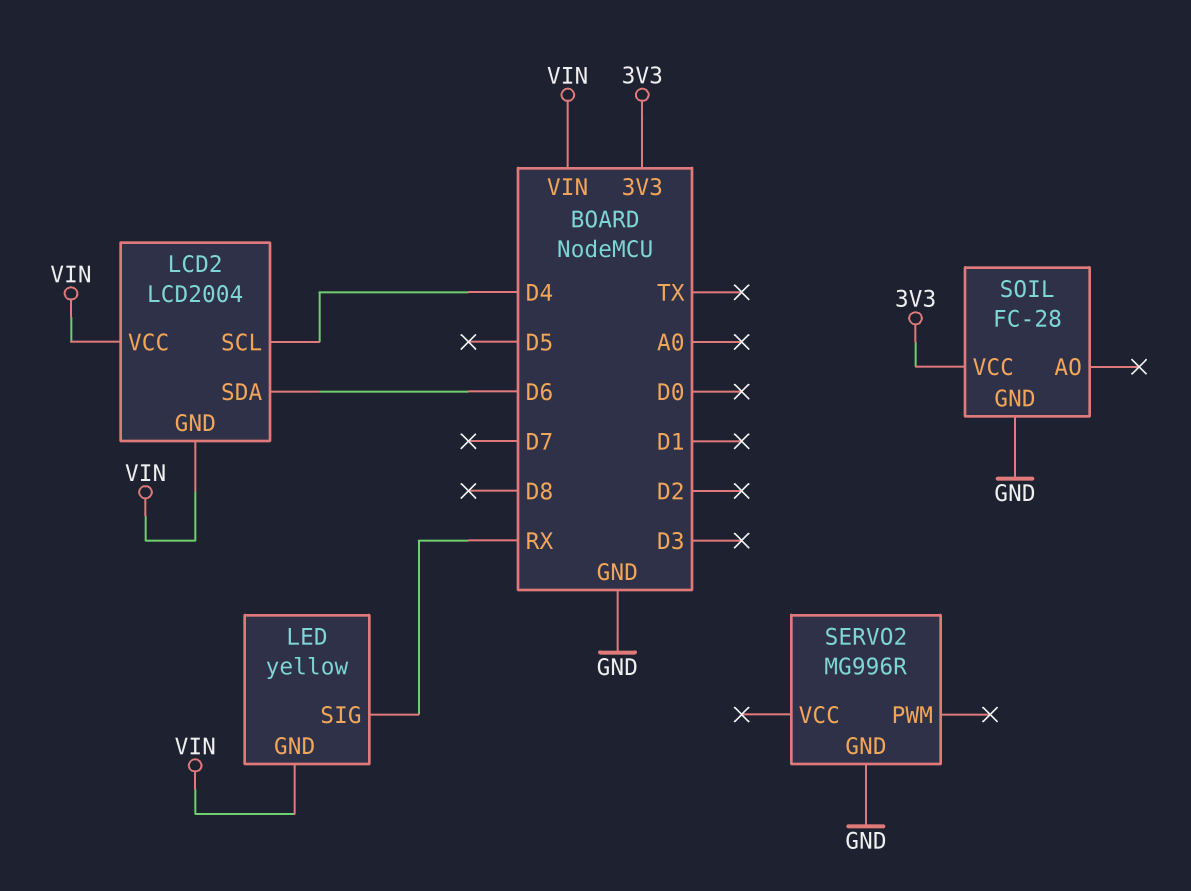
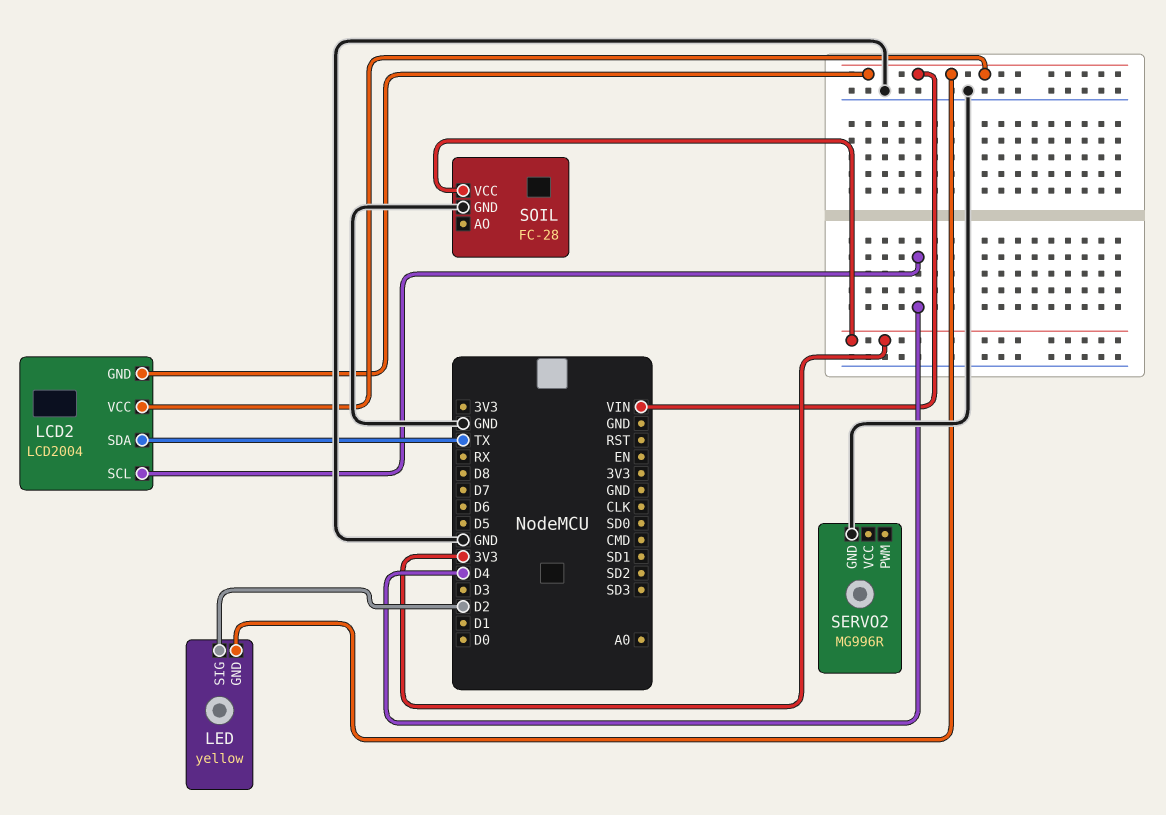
LCD2 pin SDA: D6 -> TX
LED pin SIG: RX -> D2

